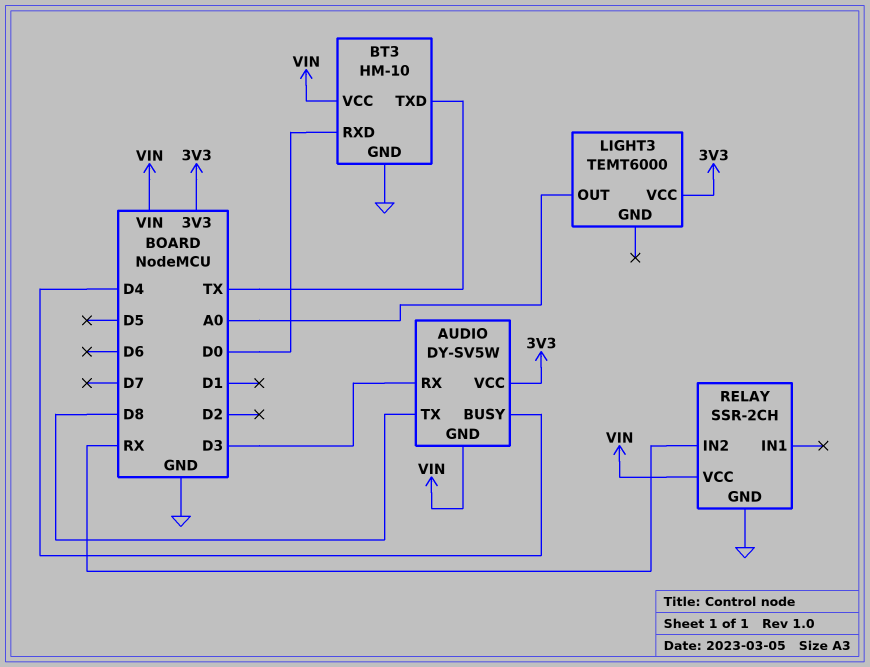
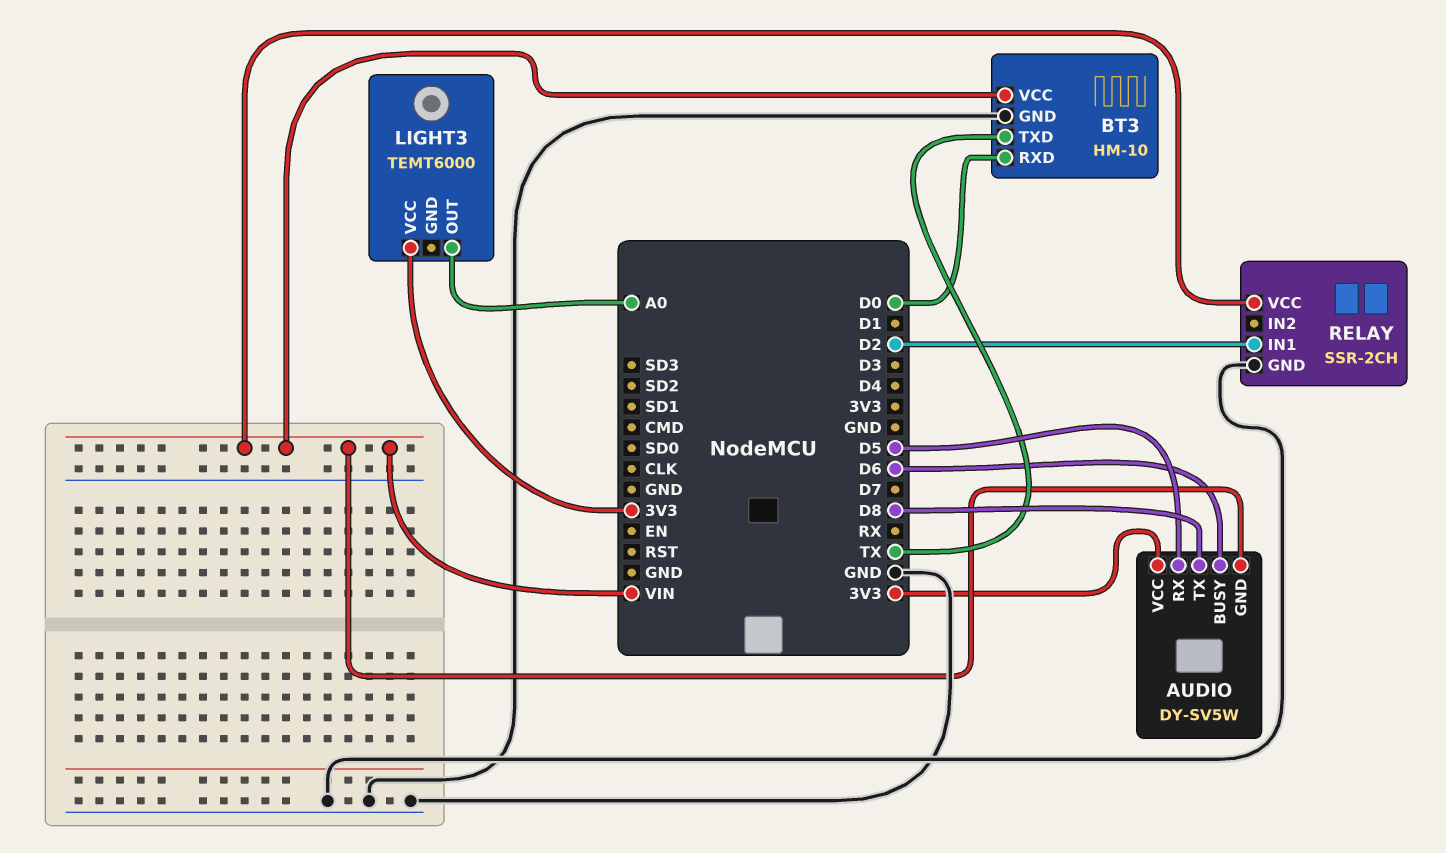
AUDIO pin BUSY: D4 -> D6
AUDIO pin RX: D3 -> D5
RELAY pin IN1: none -> D2
RELAY pin IN2: RX -> none

